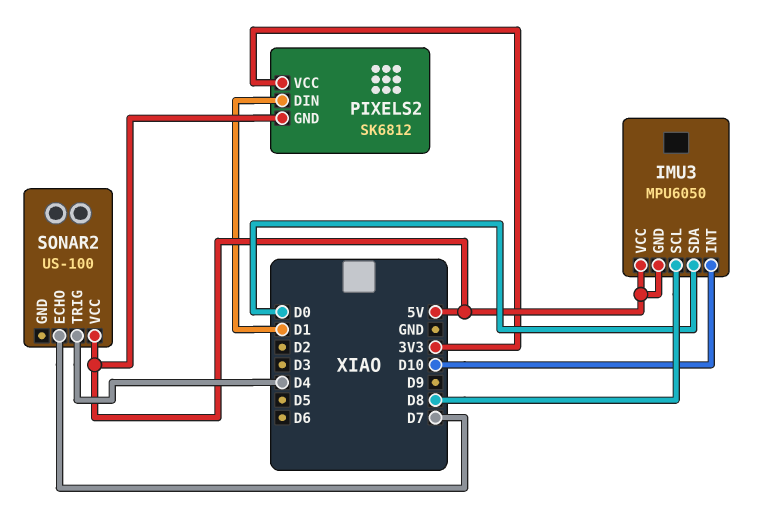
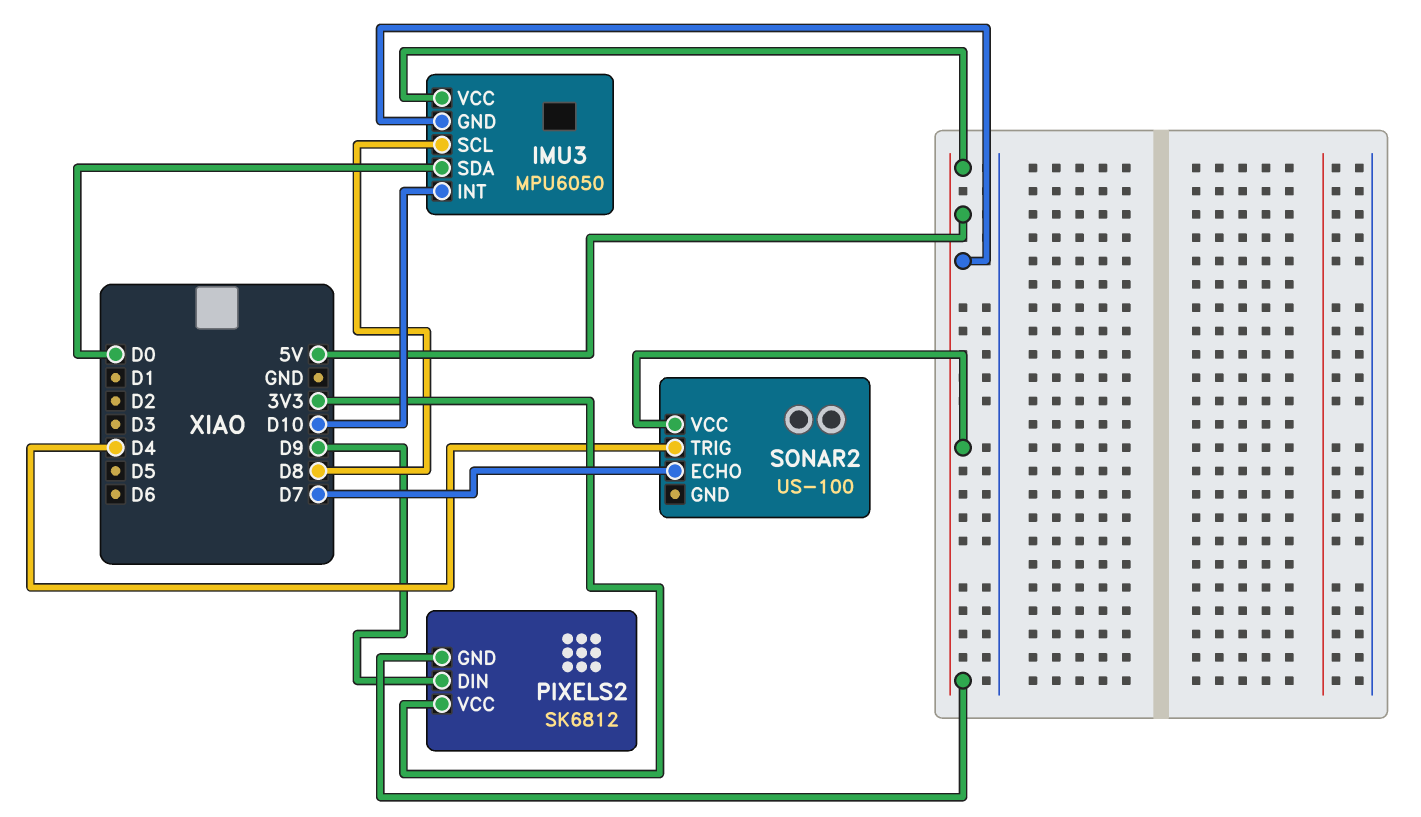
PIXELS2 pin DIN: D1 -> D9

